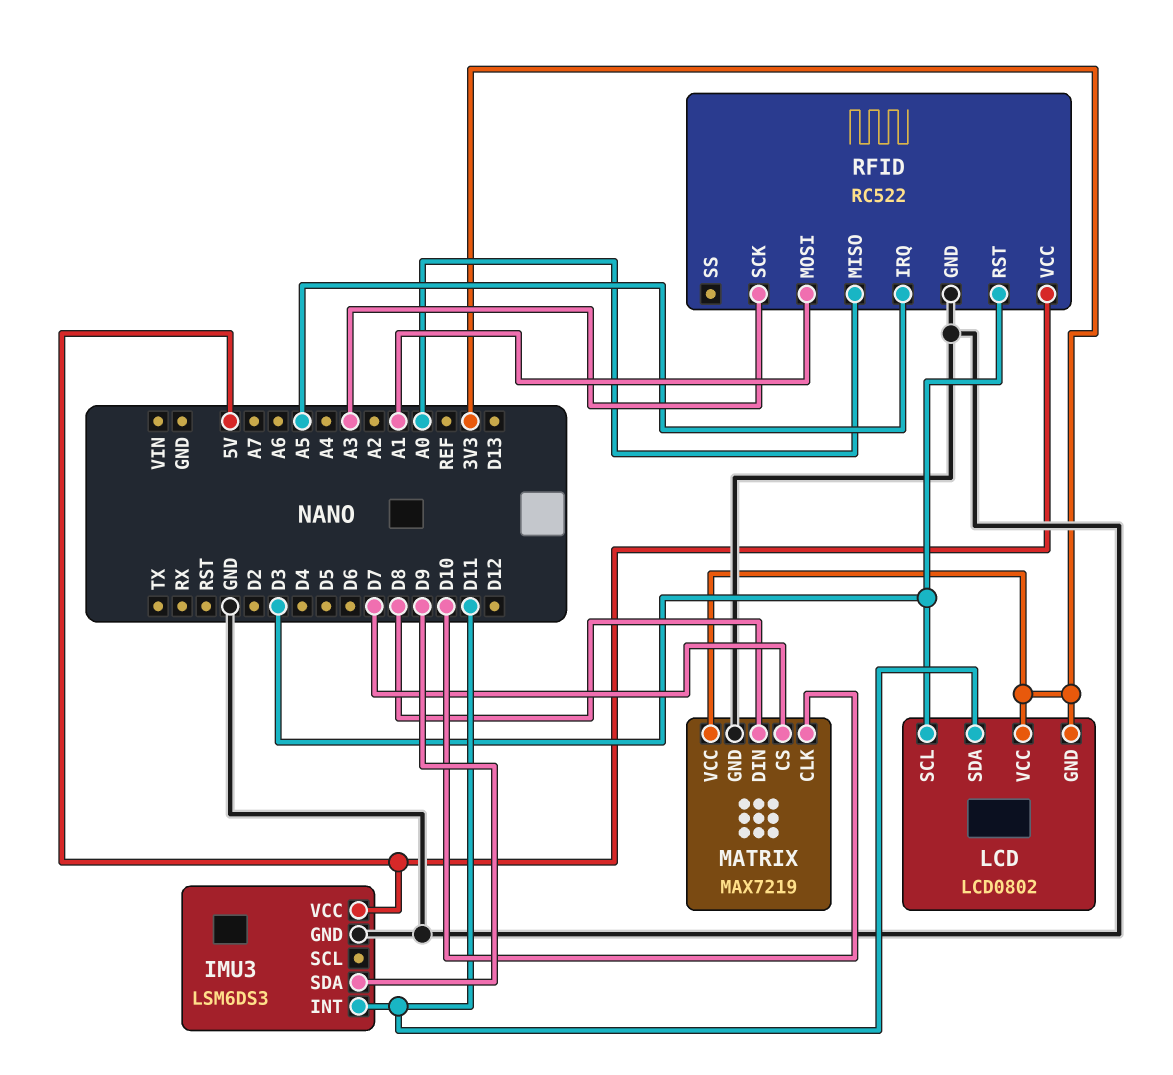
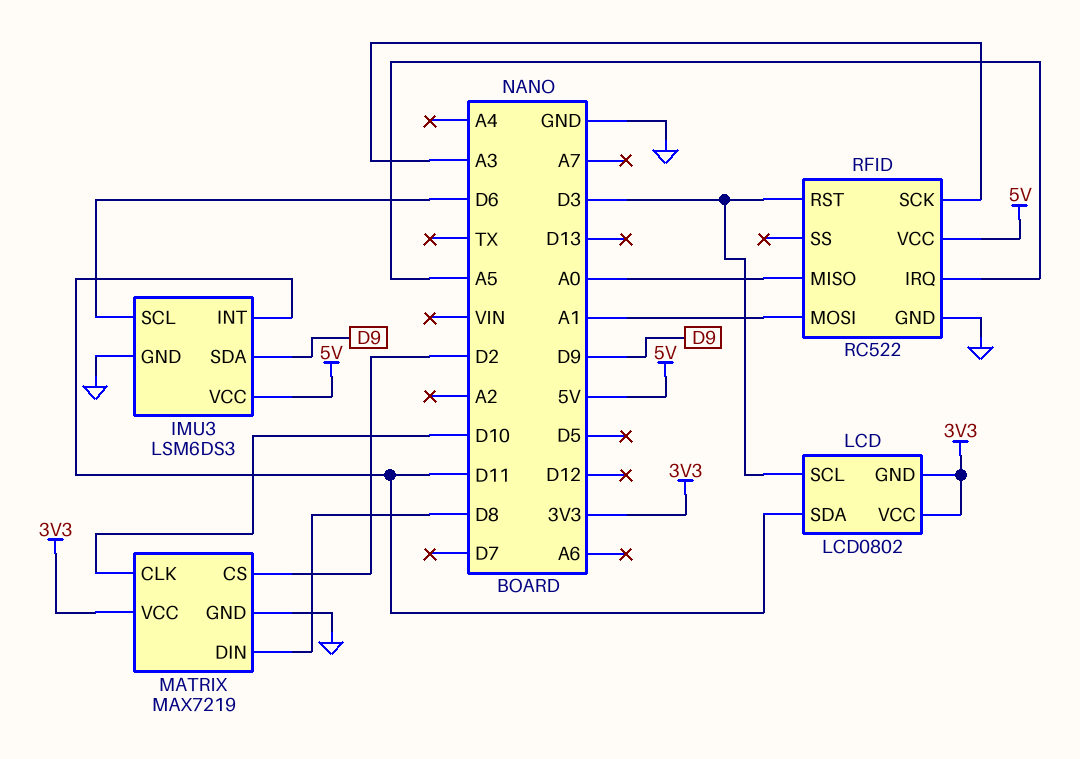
IMU3 pin SCL: none -> D6
MATRIX pin CS: D7 -> D2

